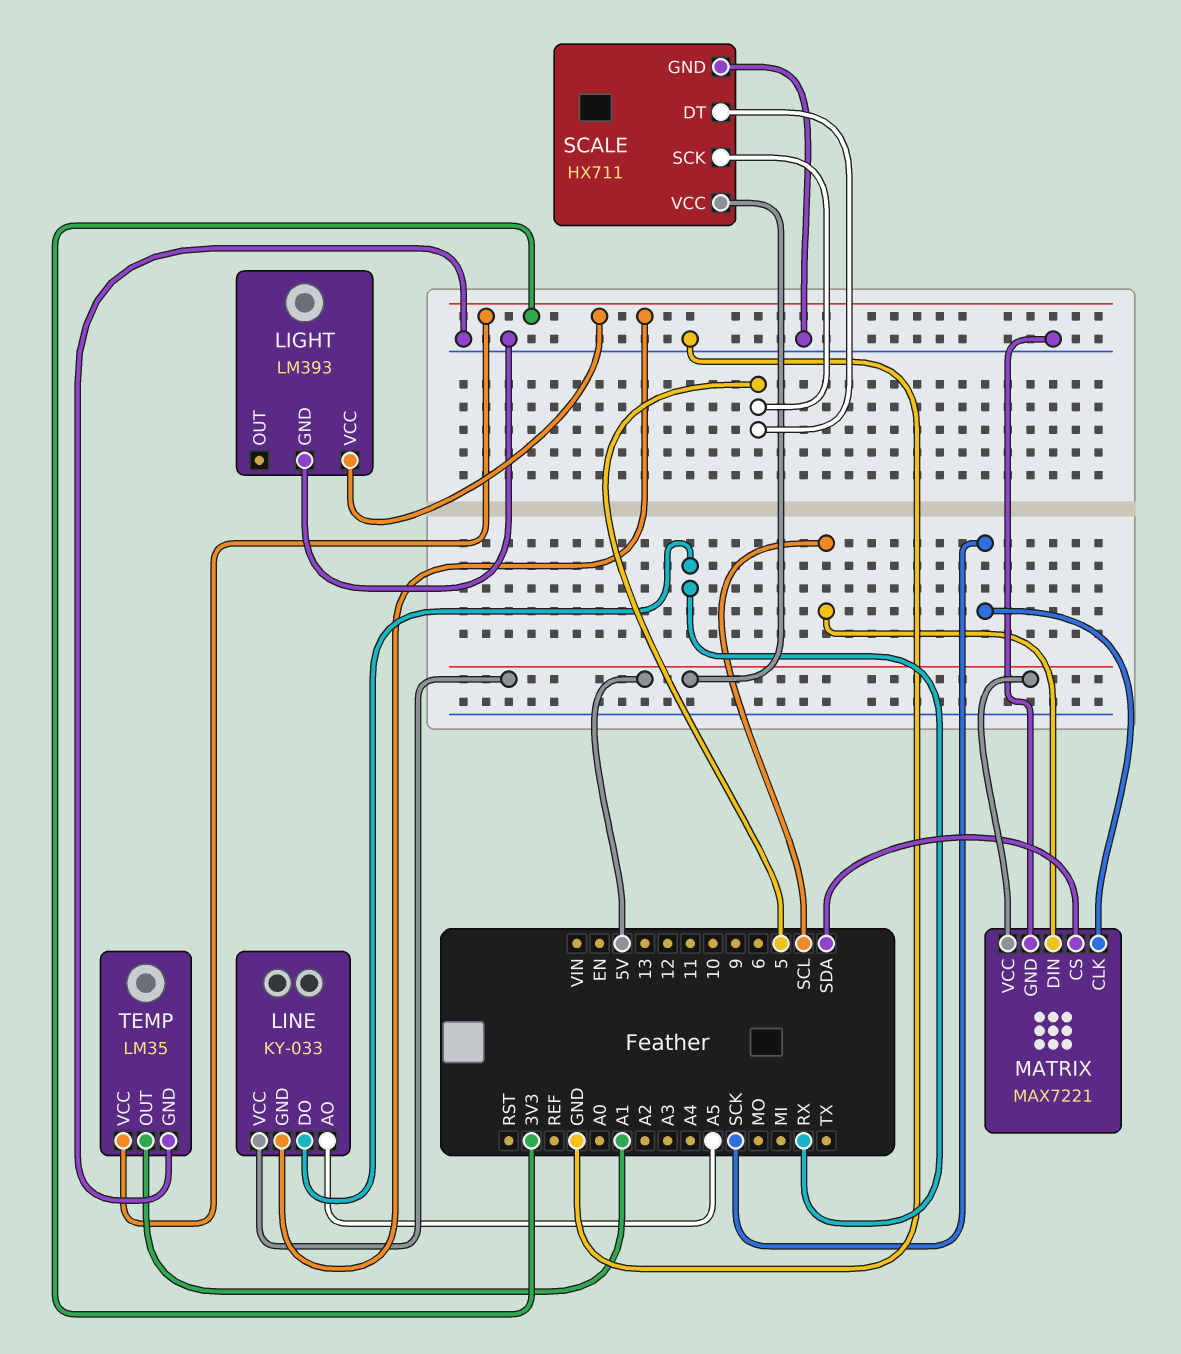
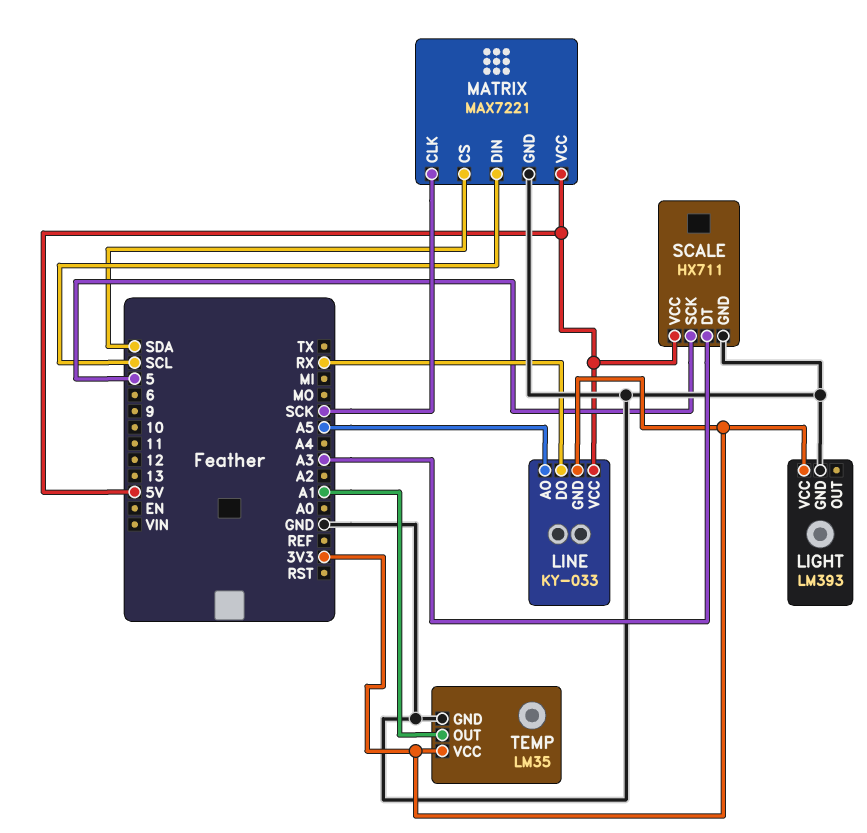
SCALE pin DT: 5 -> A3

